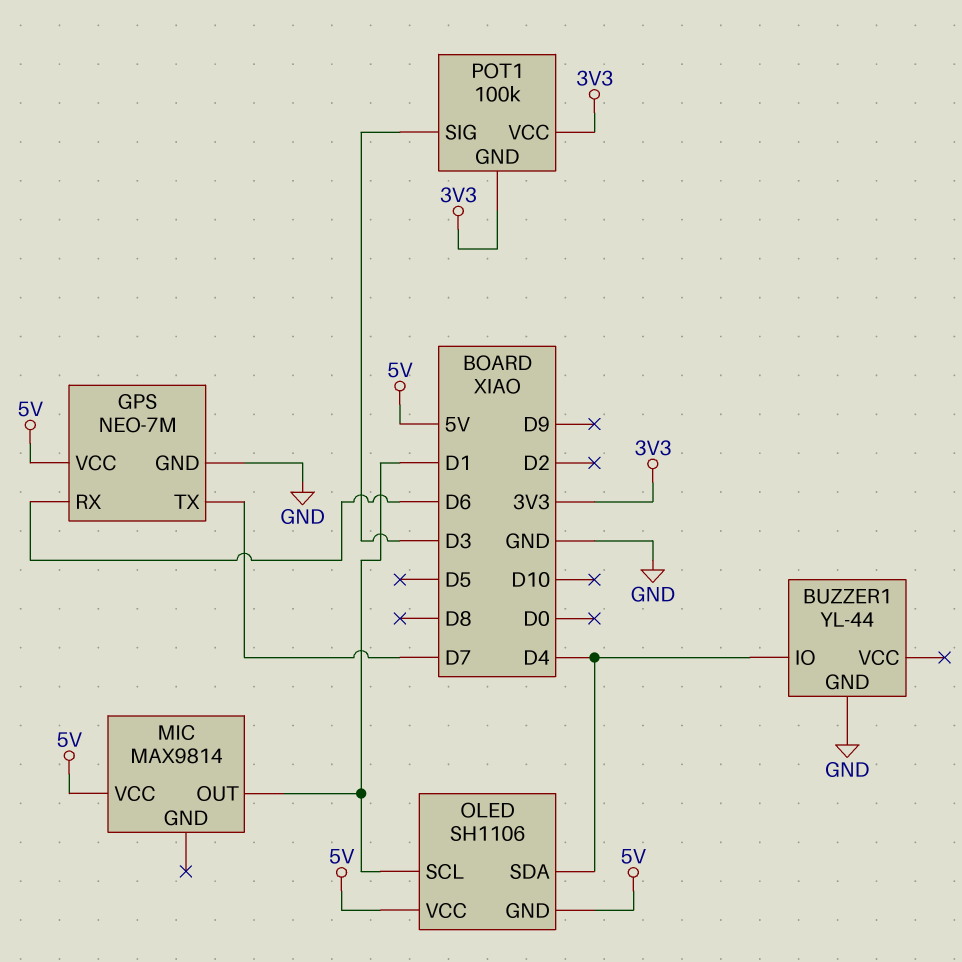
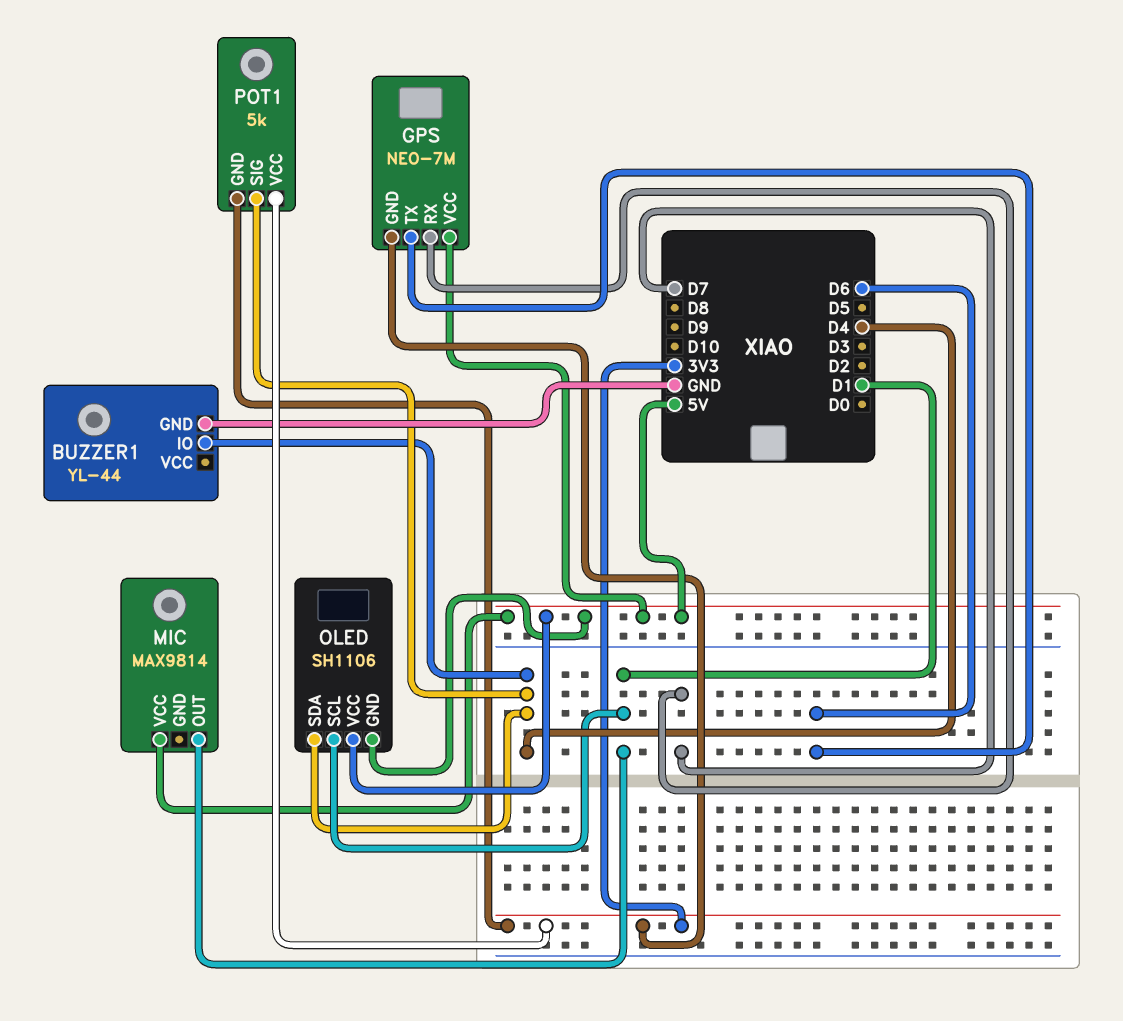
GPS pin GND: GND -> 3V3
GPS pin RX: D6 -> D7
GPS pin TX: D7 -> D6
POT1: 100k -> 5k
POT1 pin SIG: D3 -> D4

